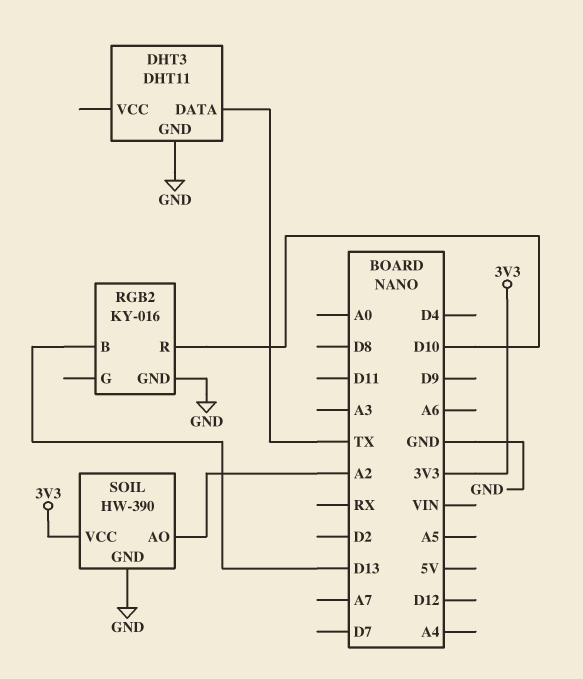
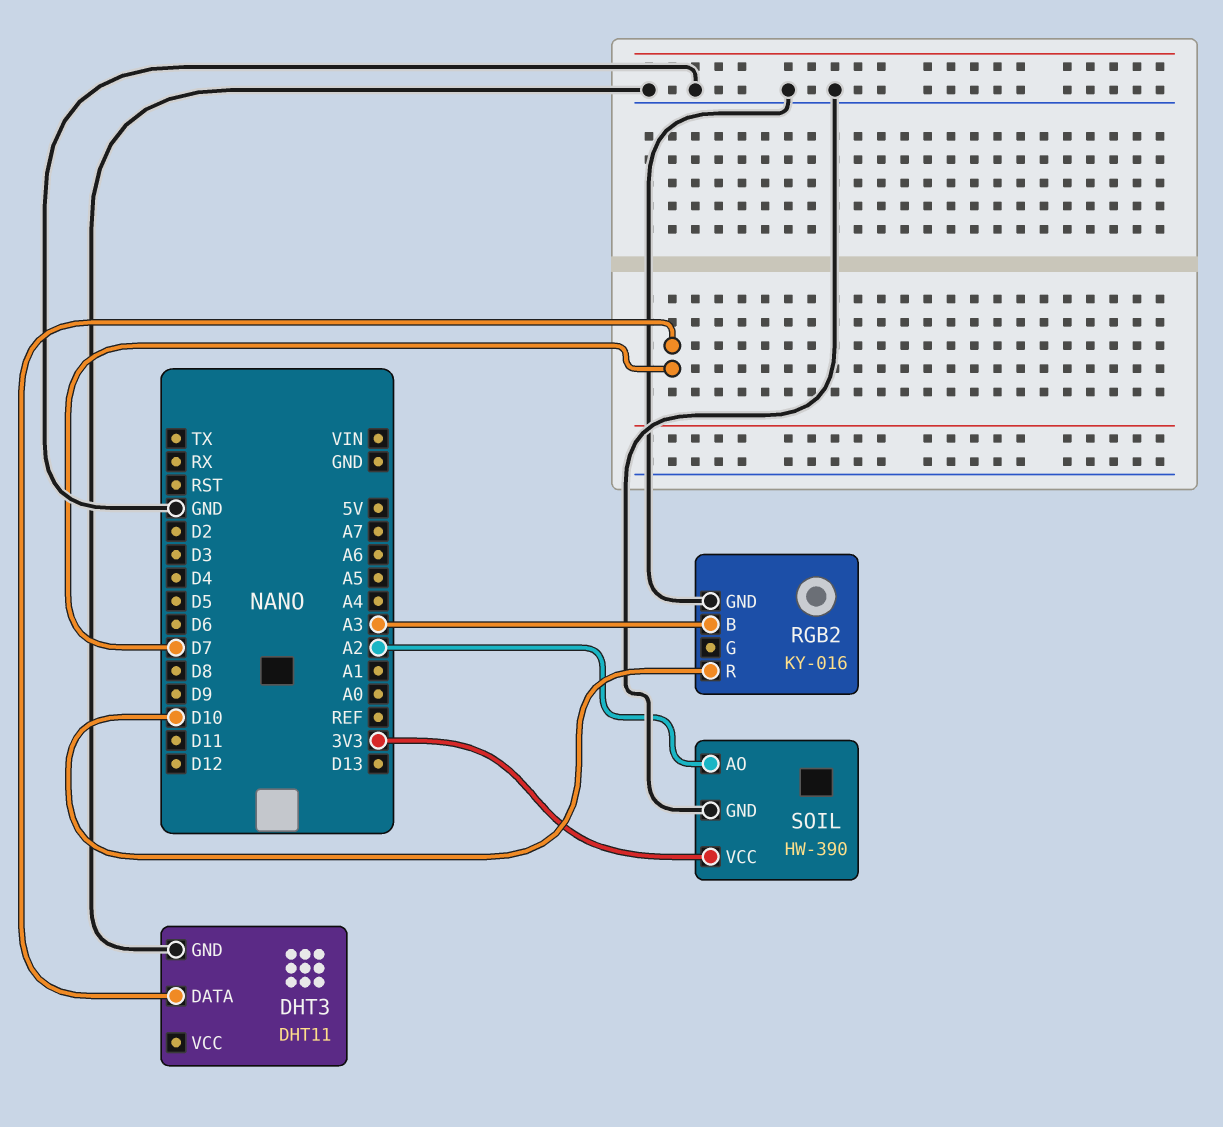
DHT3 pin DATA: TX -> D7
RGB2 pin B: D13 -> A3

